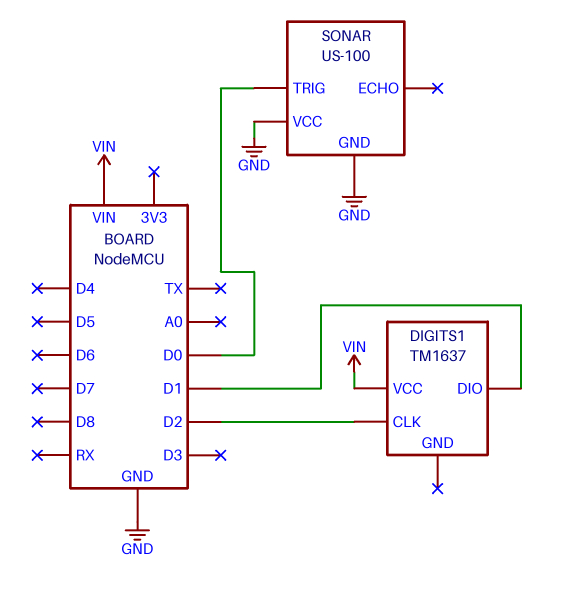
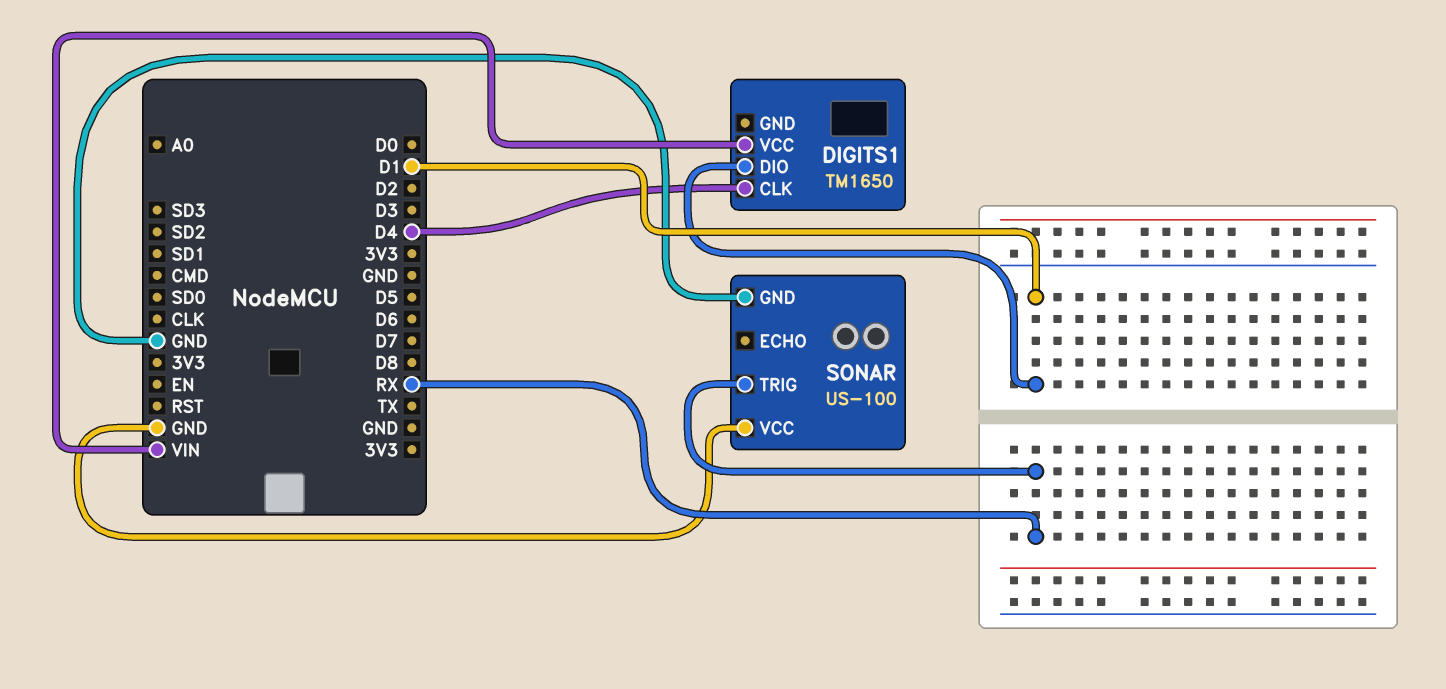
DIGITS1: TM1637 -> TM1650
DIGITS1 pin CLK: D2 -> D4
SONAR pin TRIG: D0 -> RX

